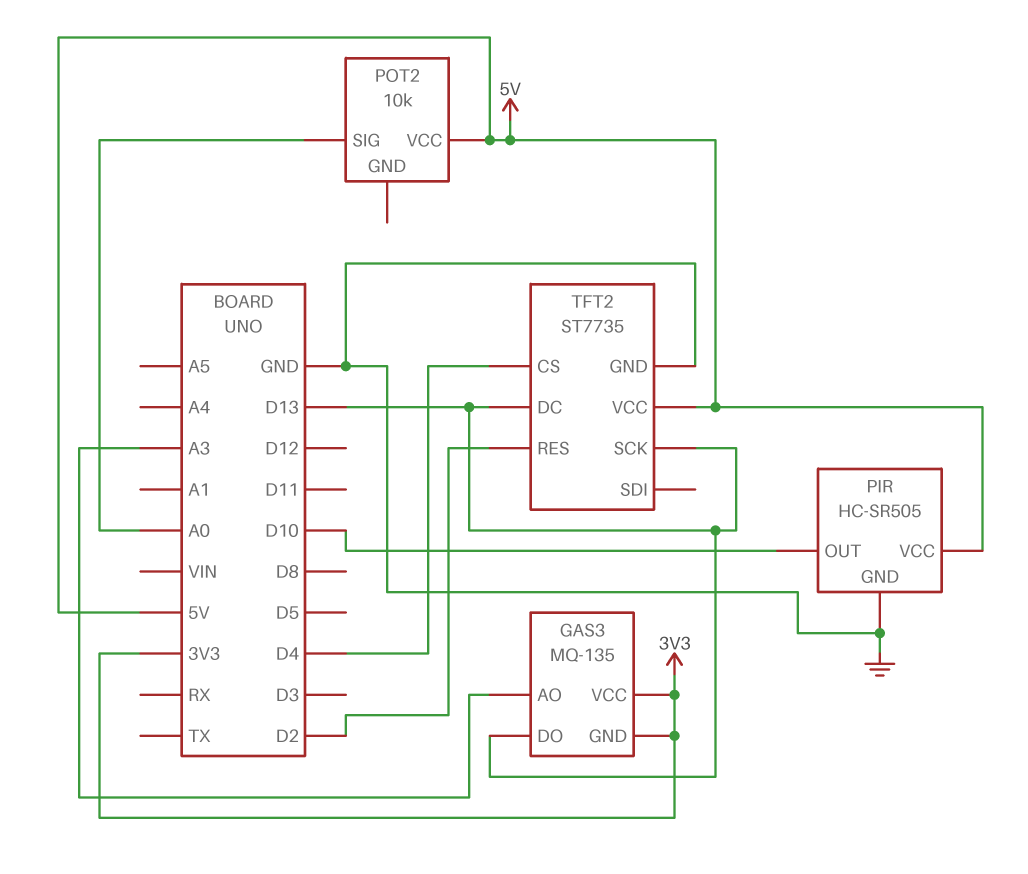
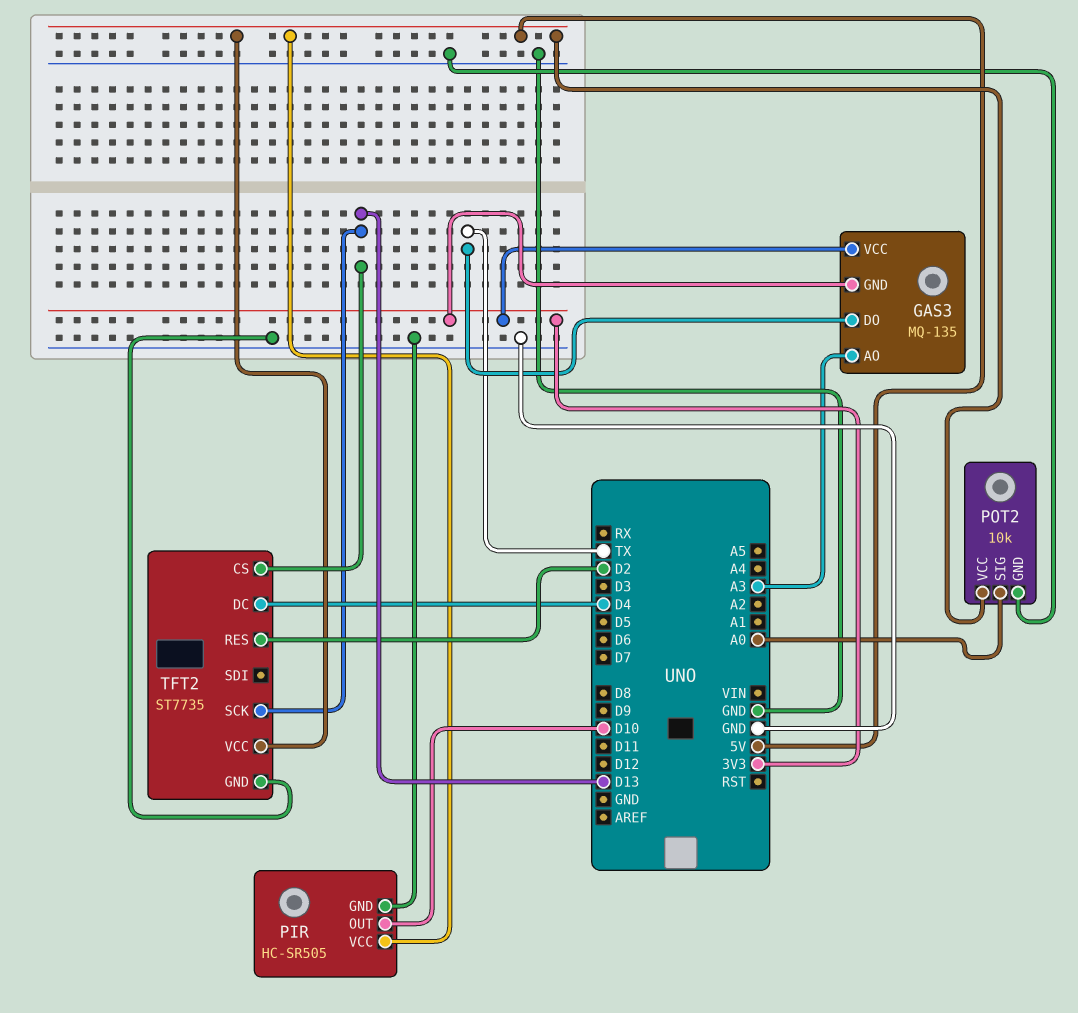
GAS3 pin DO: D13 -> TX
POT2 pin GND: none -> GND
TFT2 pin CS: D4 -> D13
TFT2 pin DC: D13 -> D4

